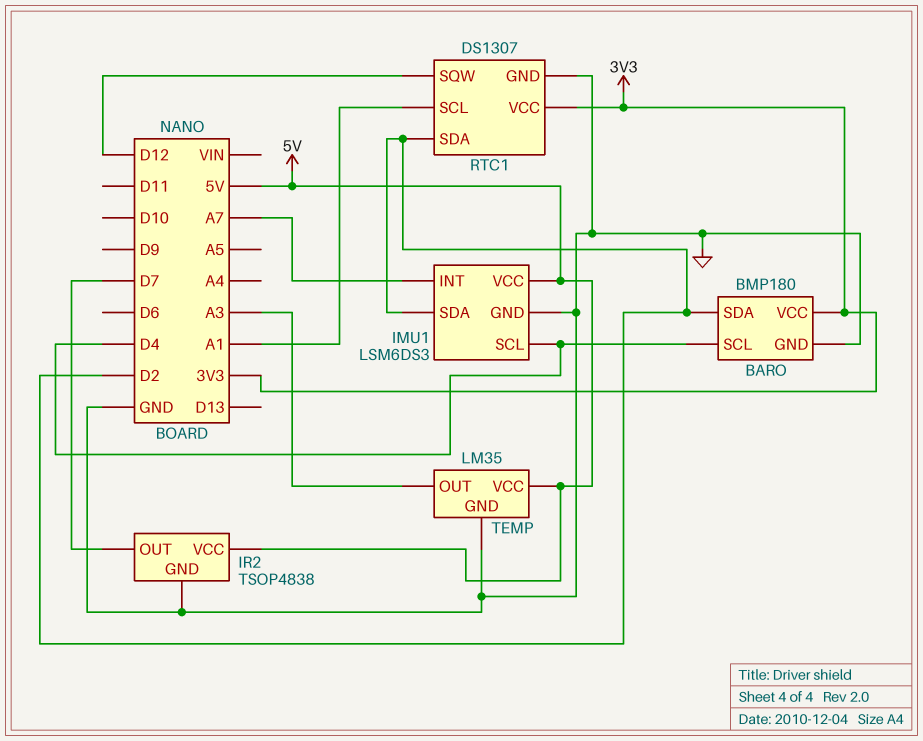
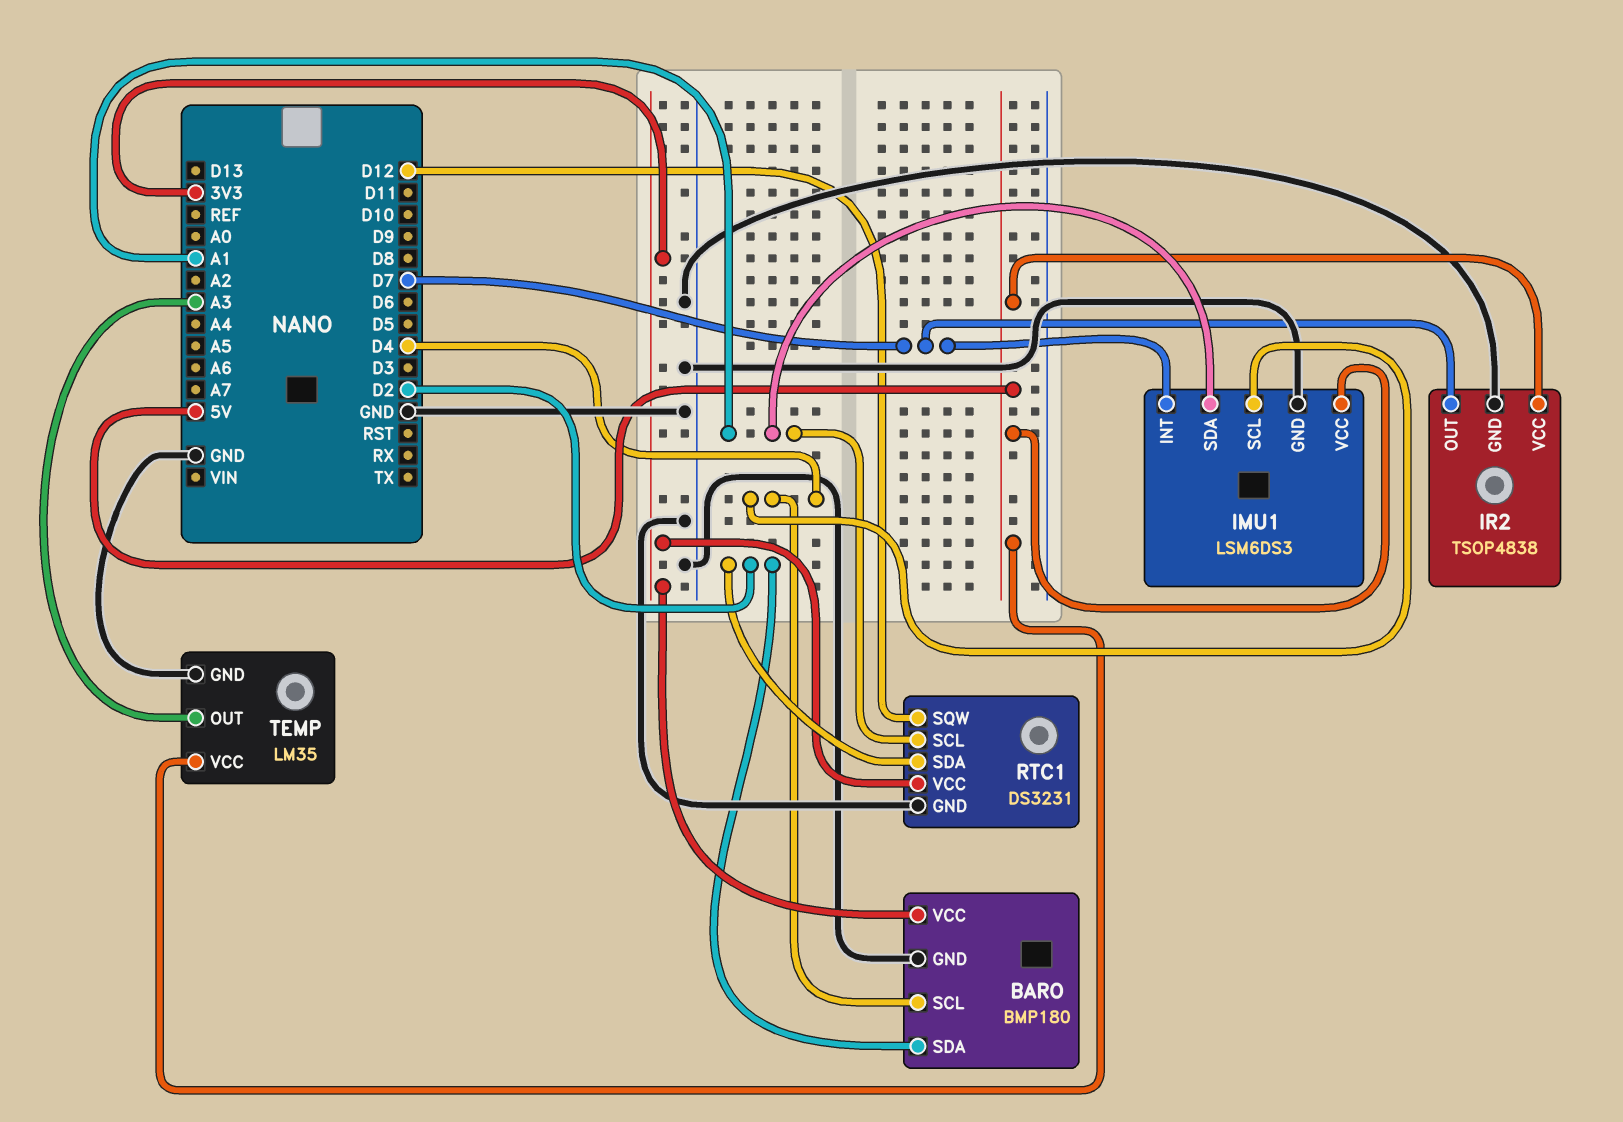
IMU1 pin INT: A7 -> D7
IMU1 pin SDA: D2 -> A1
RTC1: DS1307 -> DS3231

